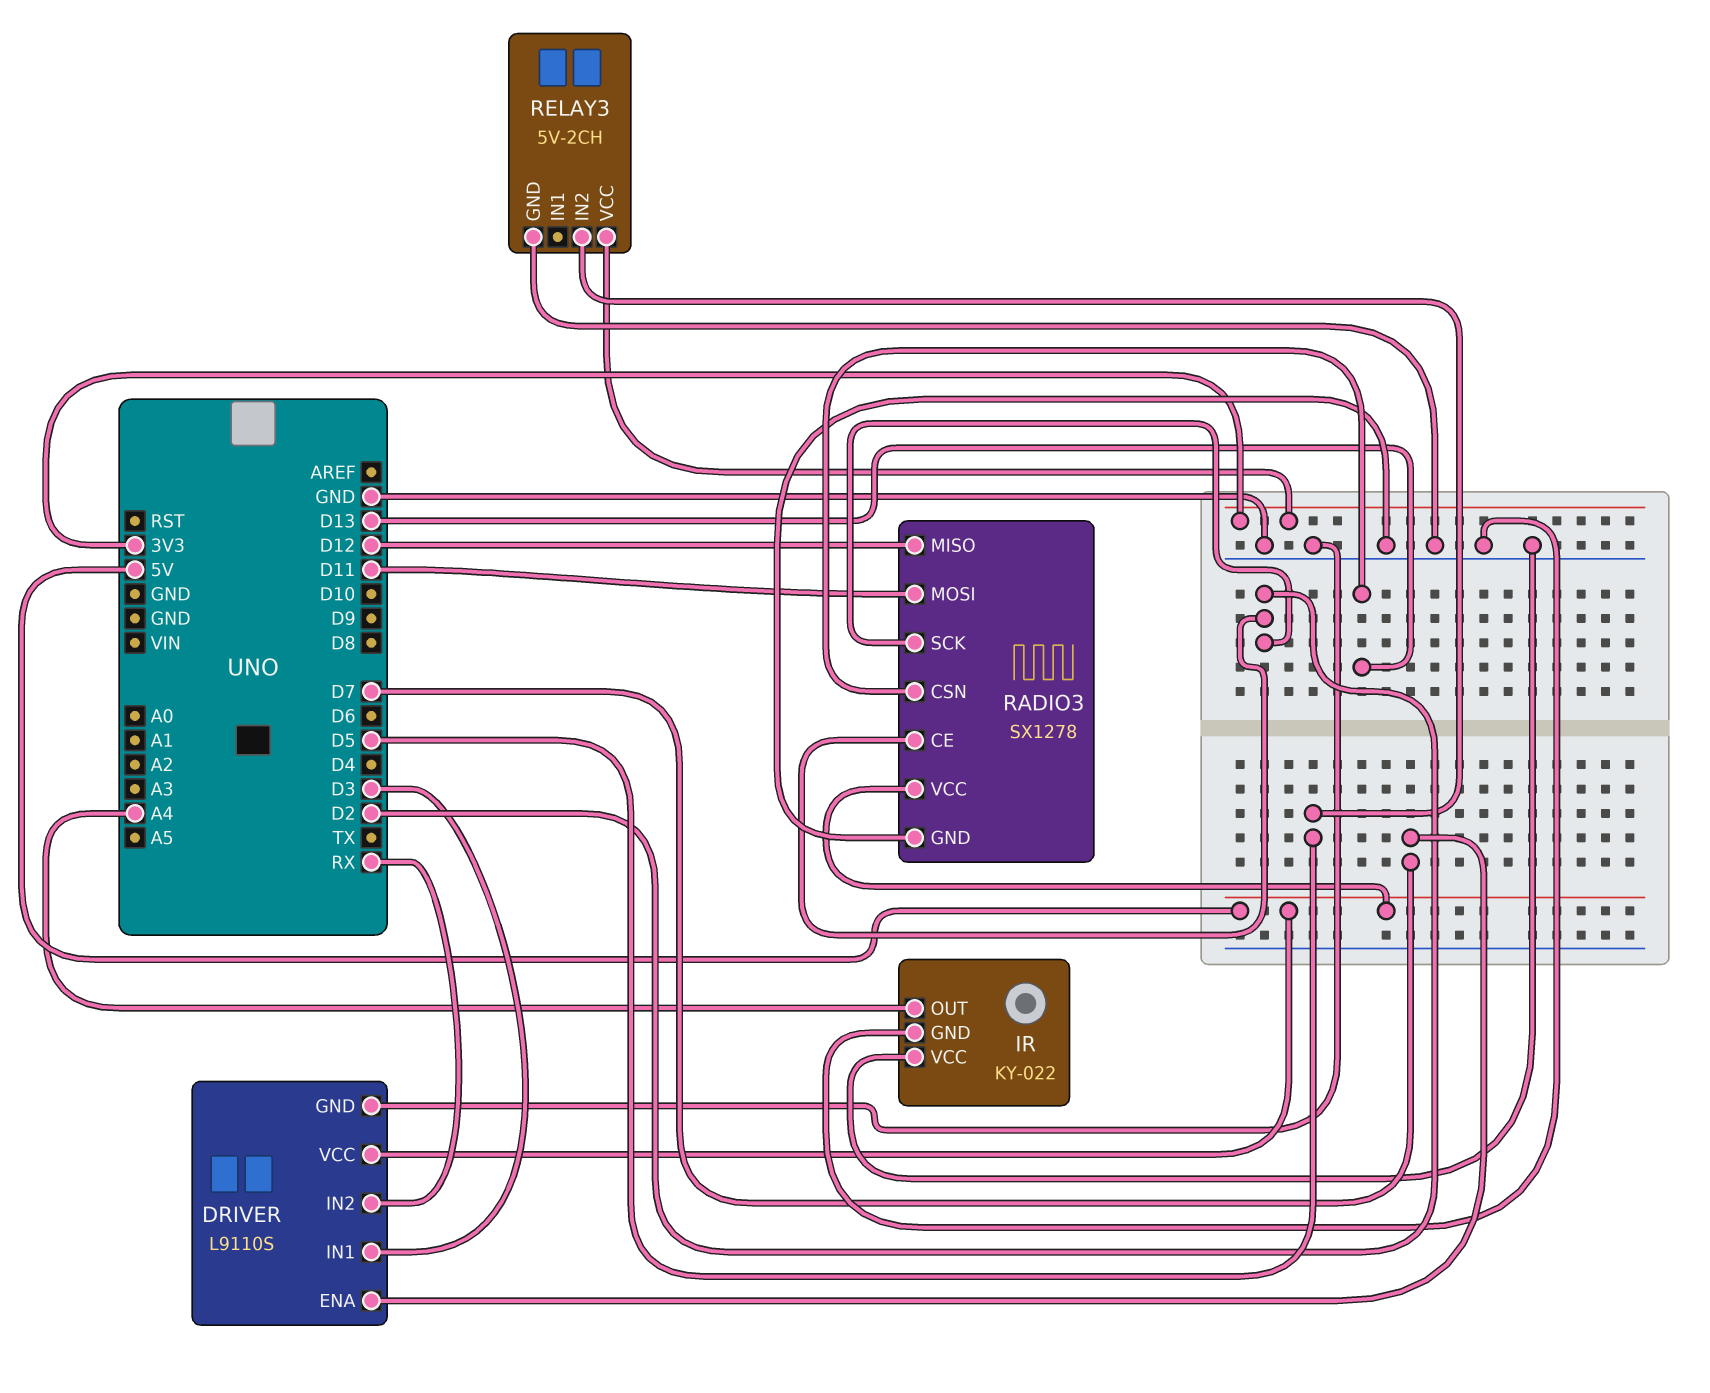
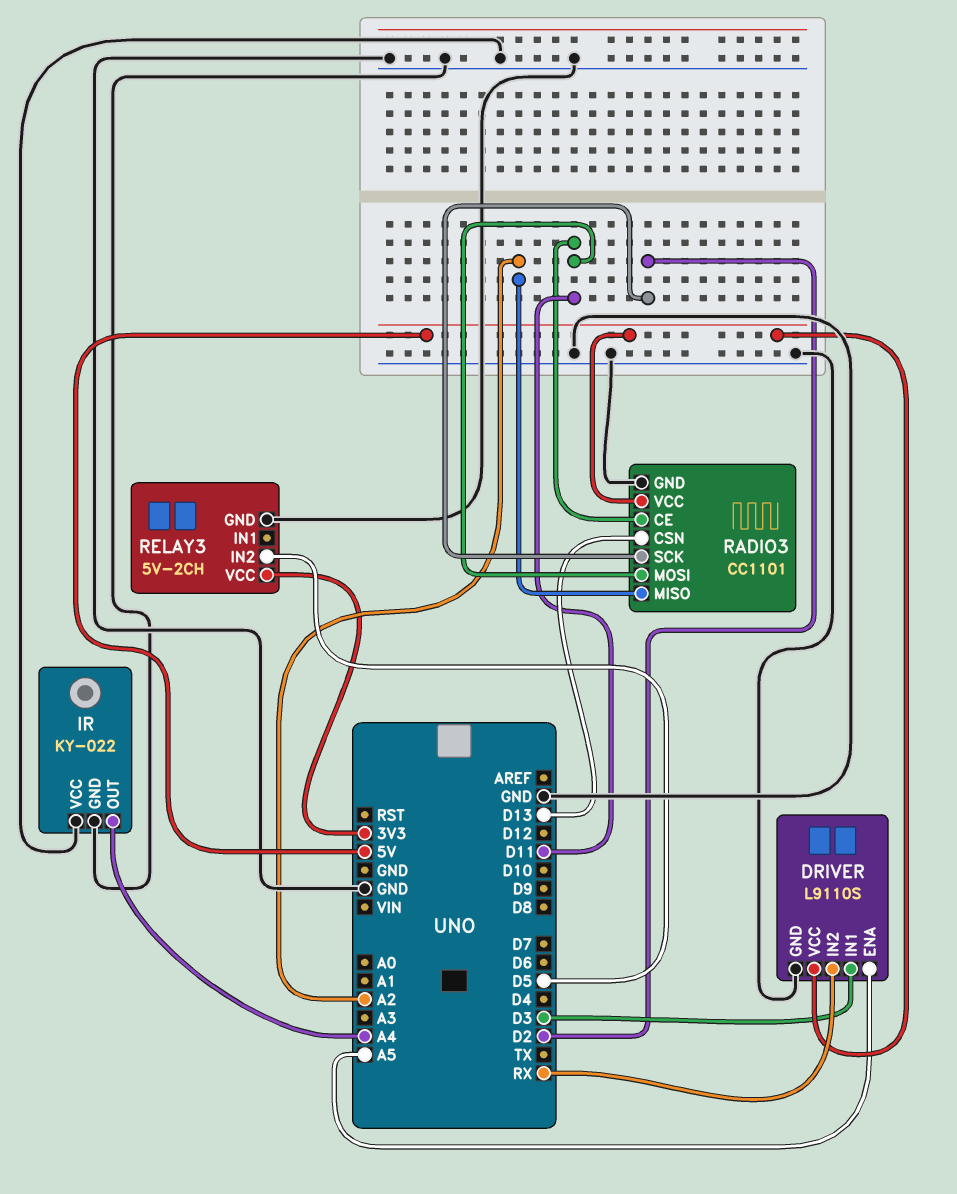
DRIVER pin ENA: D7 -> A5
RADIO3: SX1278 -> CC1101
RADIO3 pin CE: D2 -> D11
RADIO3 pin MISO: D12 -> A2

